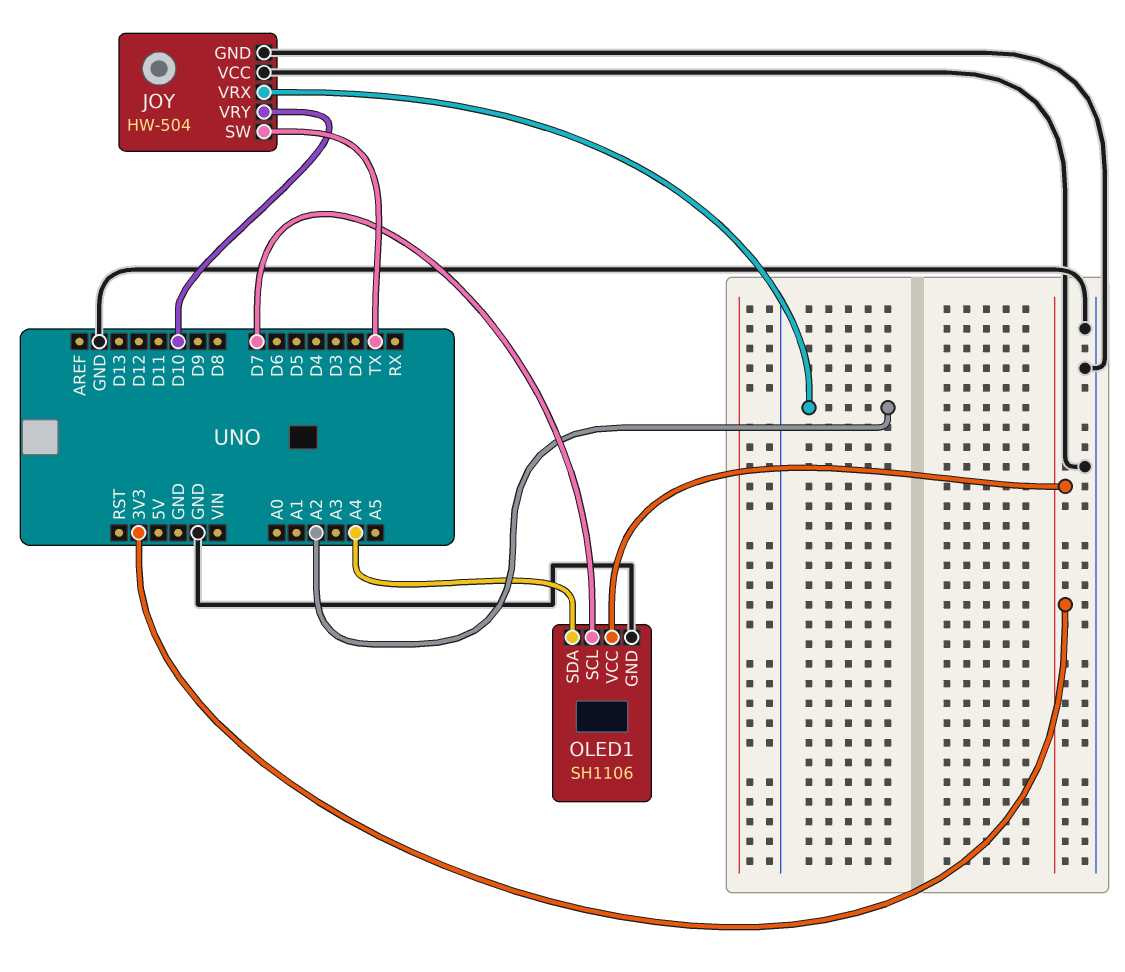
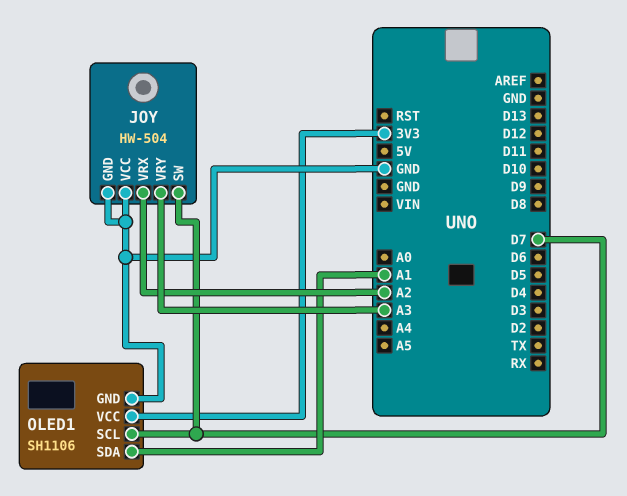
JOY pin SW: TX -> D7
JOY pin VRY: D10 -> A3
OLED1 pin SDA: A4 -> A1

